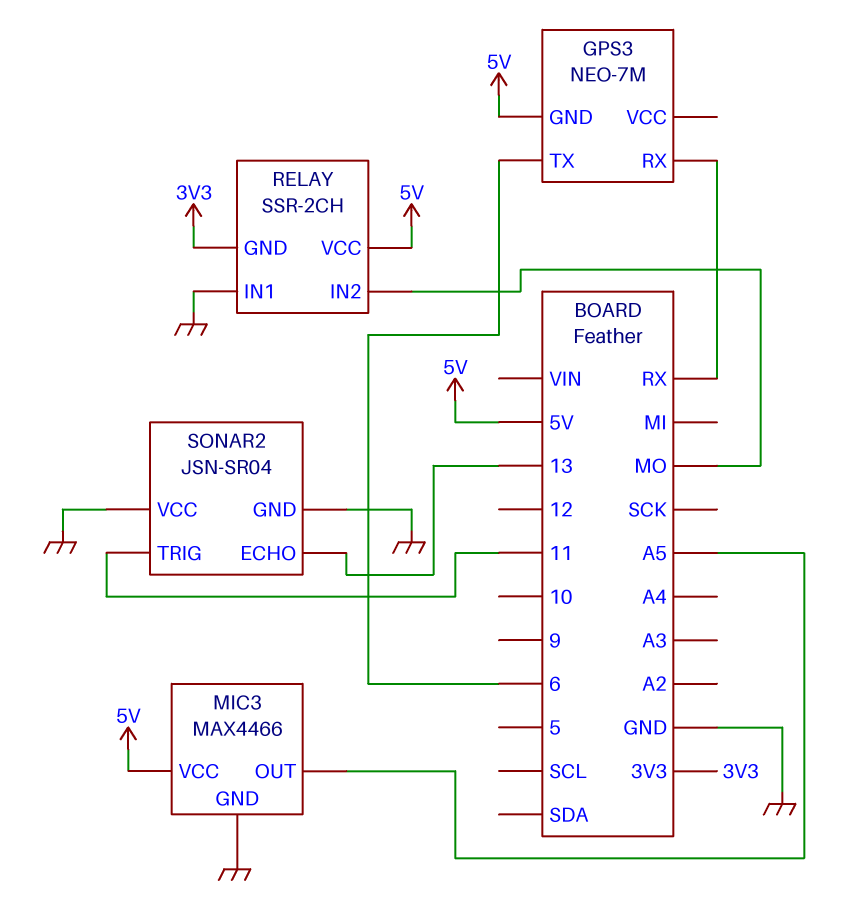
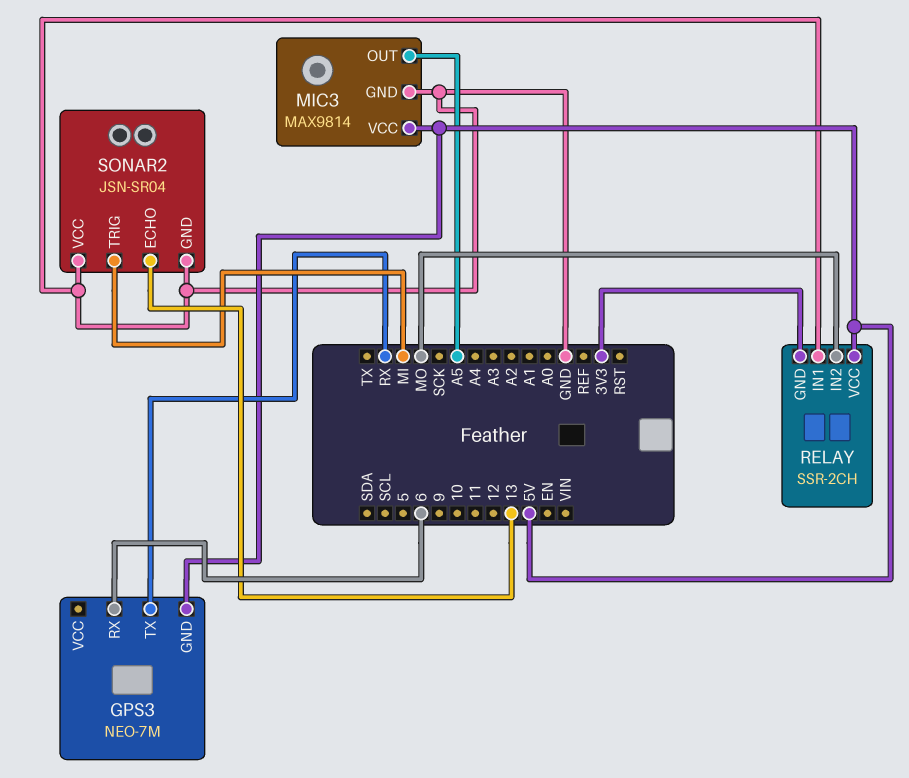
GPS3 pin RX: RX -> 6
GPS3 pin TX: 6 -> RX
MIC3: MAX4466 -> MAX9814
SONAR2 pin TRIG: 11 -> MI

